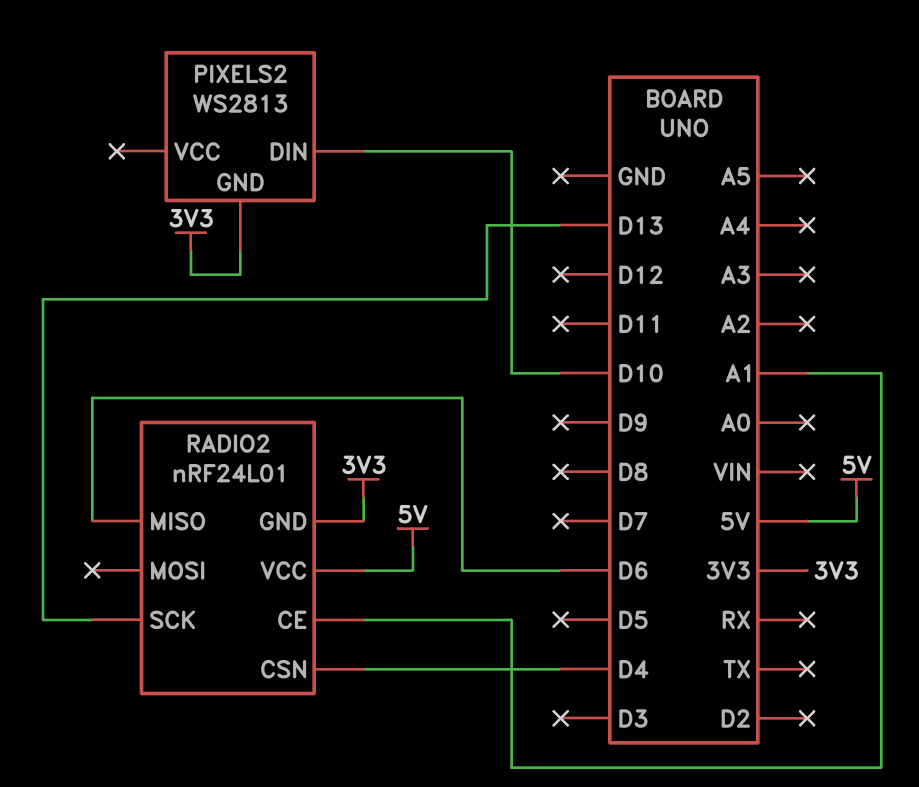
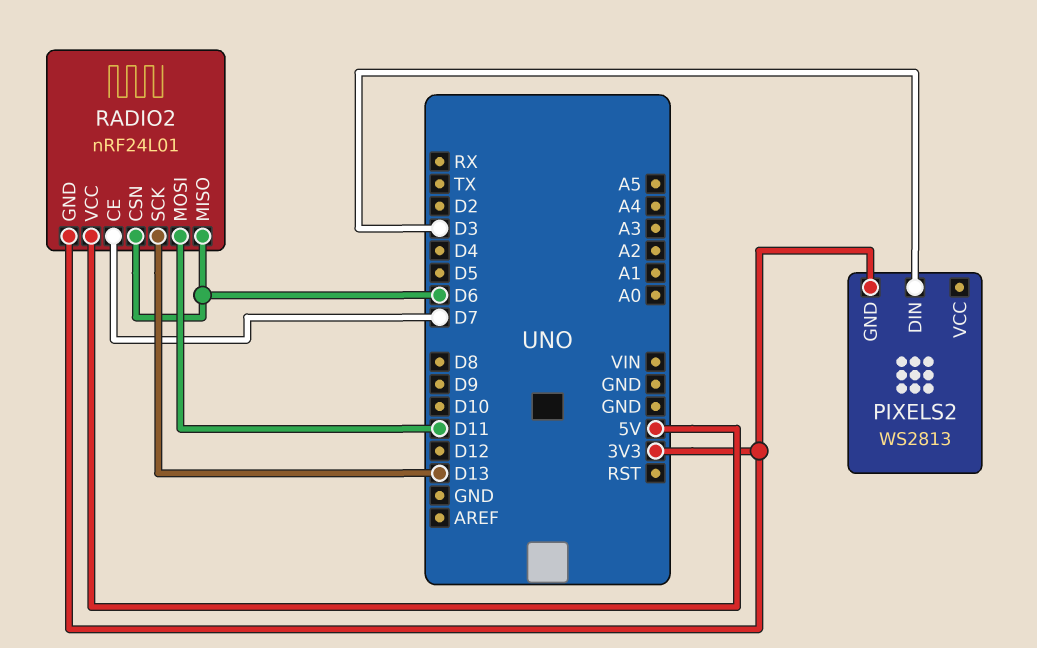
PIXELS2 pin DIN: D10 -> D3
RADIO2 pin CE: A1 -> D7
RADIO2 pin CSN: D4 -> D6
RADIO2 pin MOSI: none -> D11

